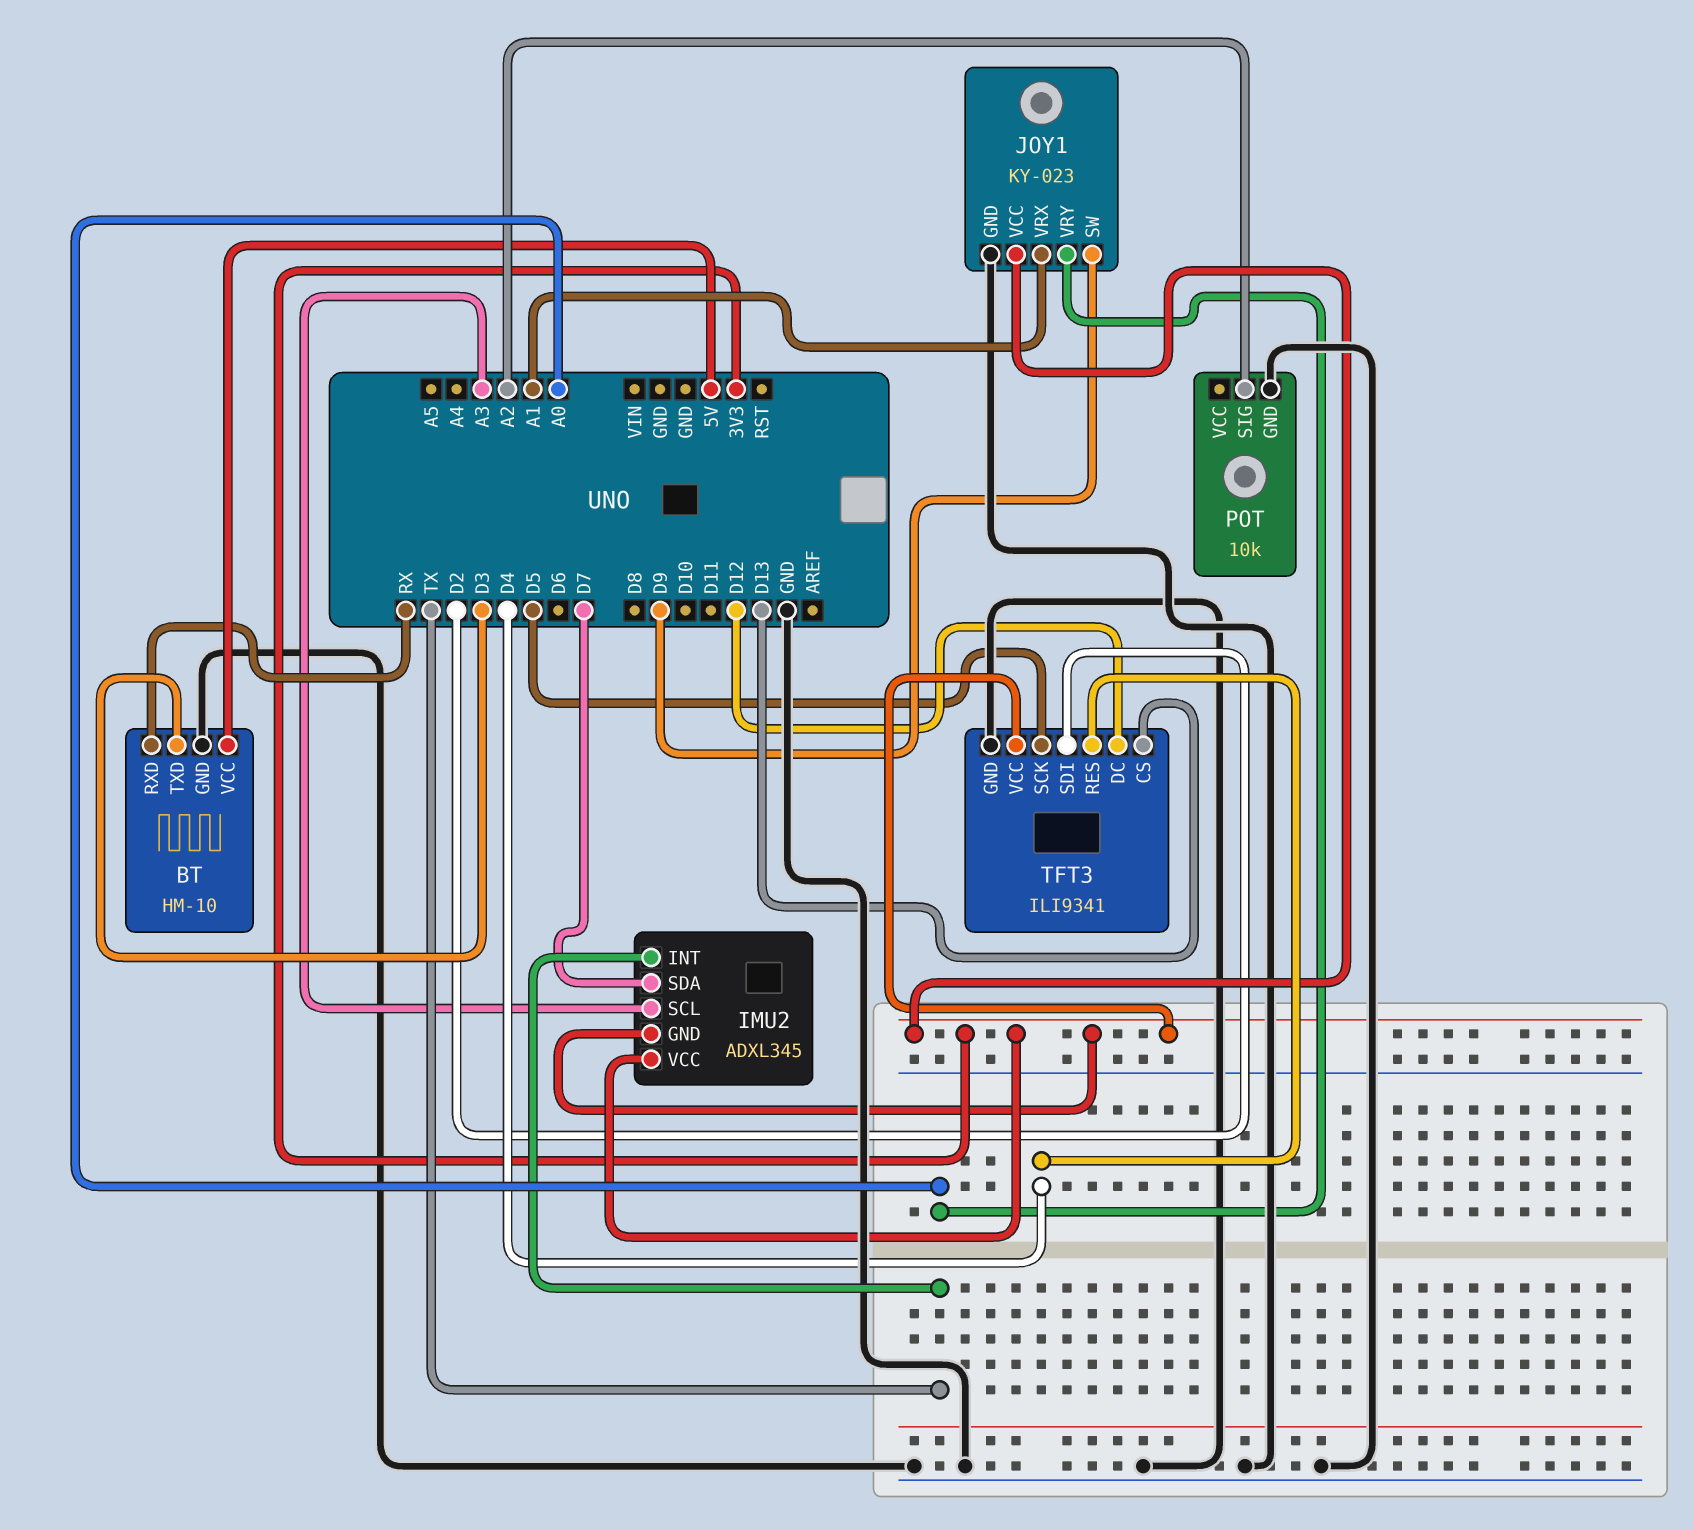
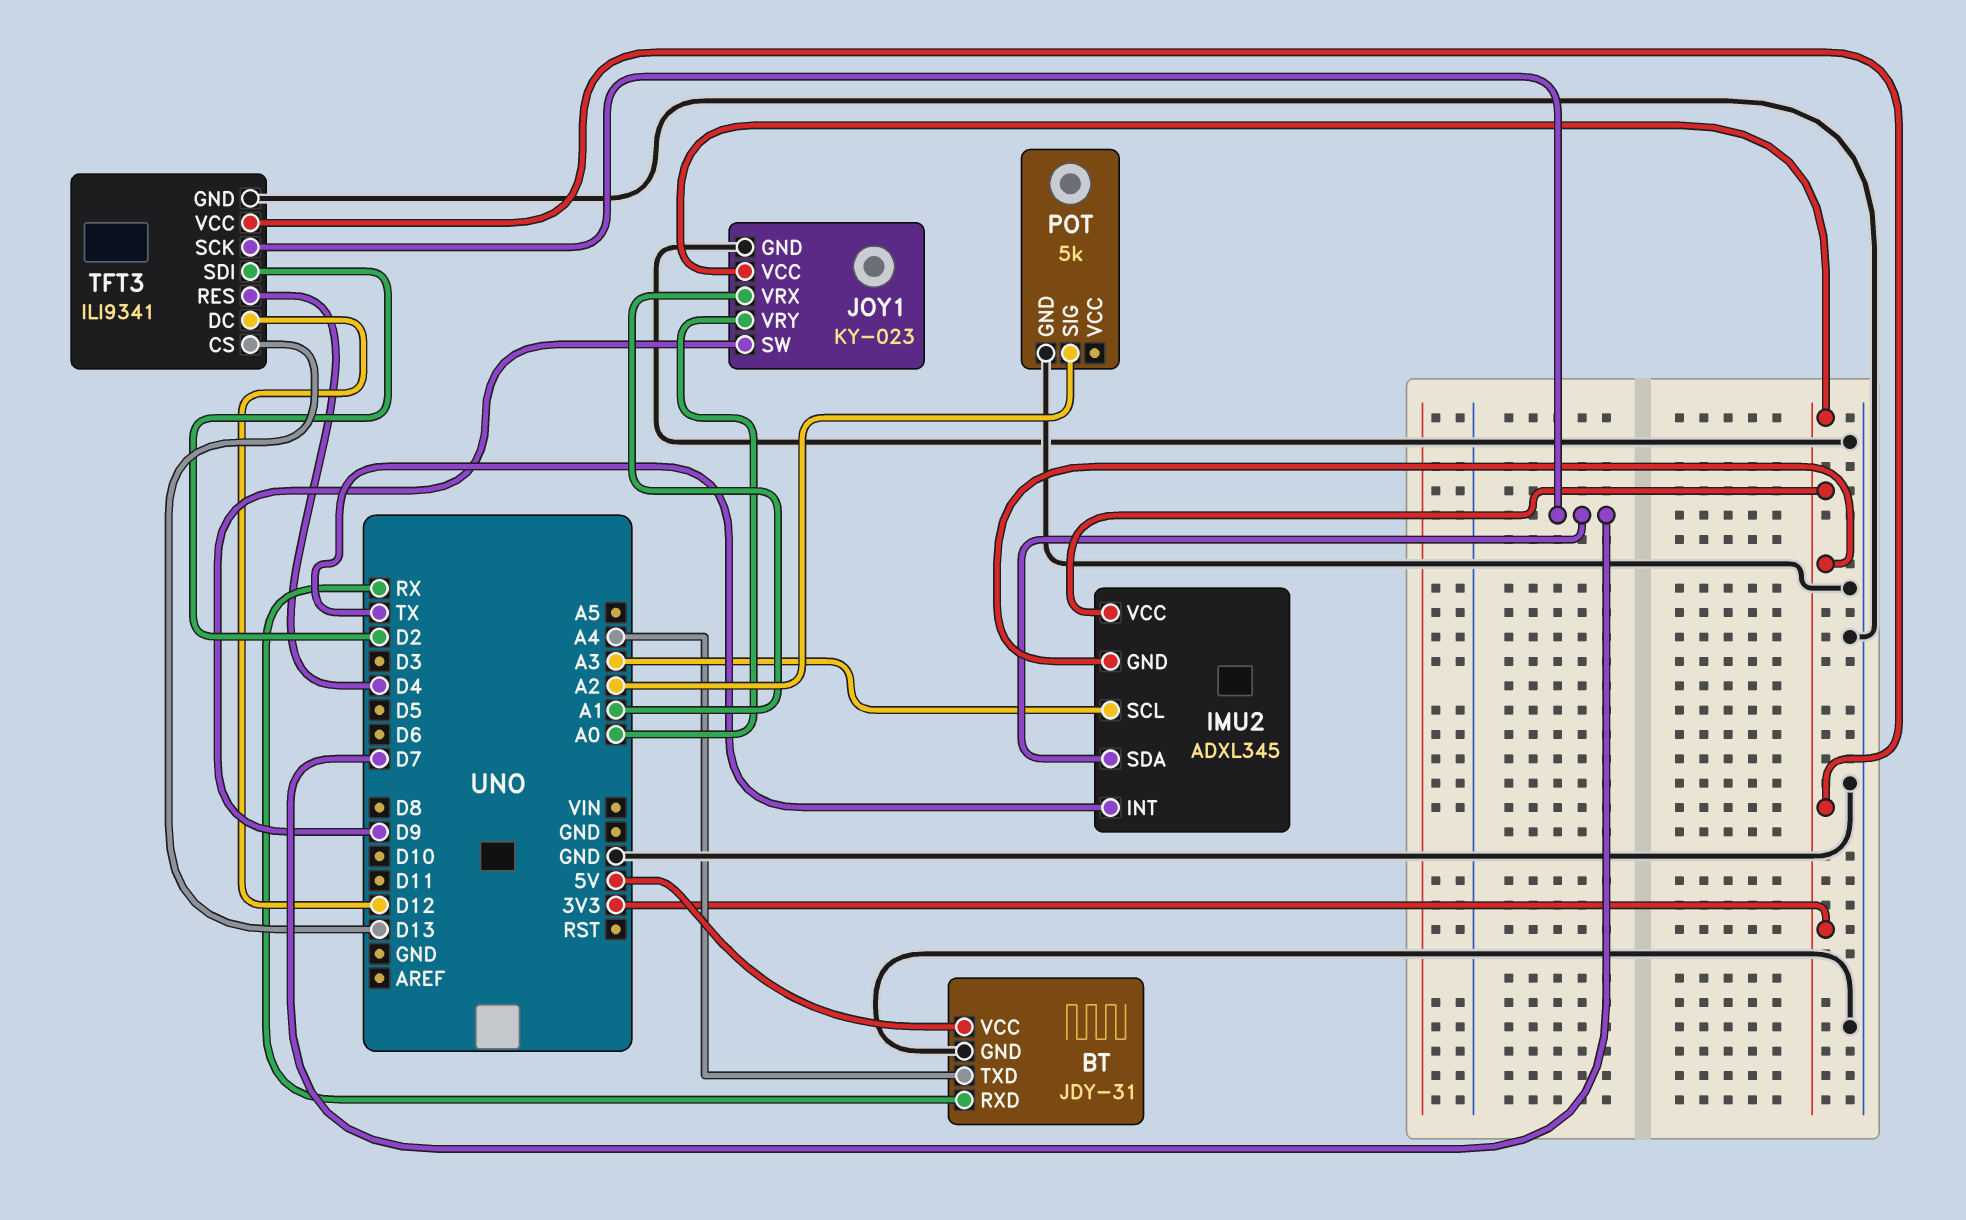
BT: HM-10 -> JDY-31
BT pin TXD: D3 -> A4
POT: 10k -> 5k
TFT3 pin SCK: D5 -> D7

